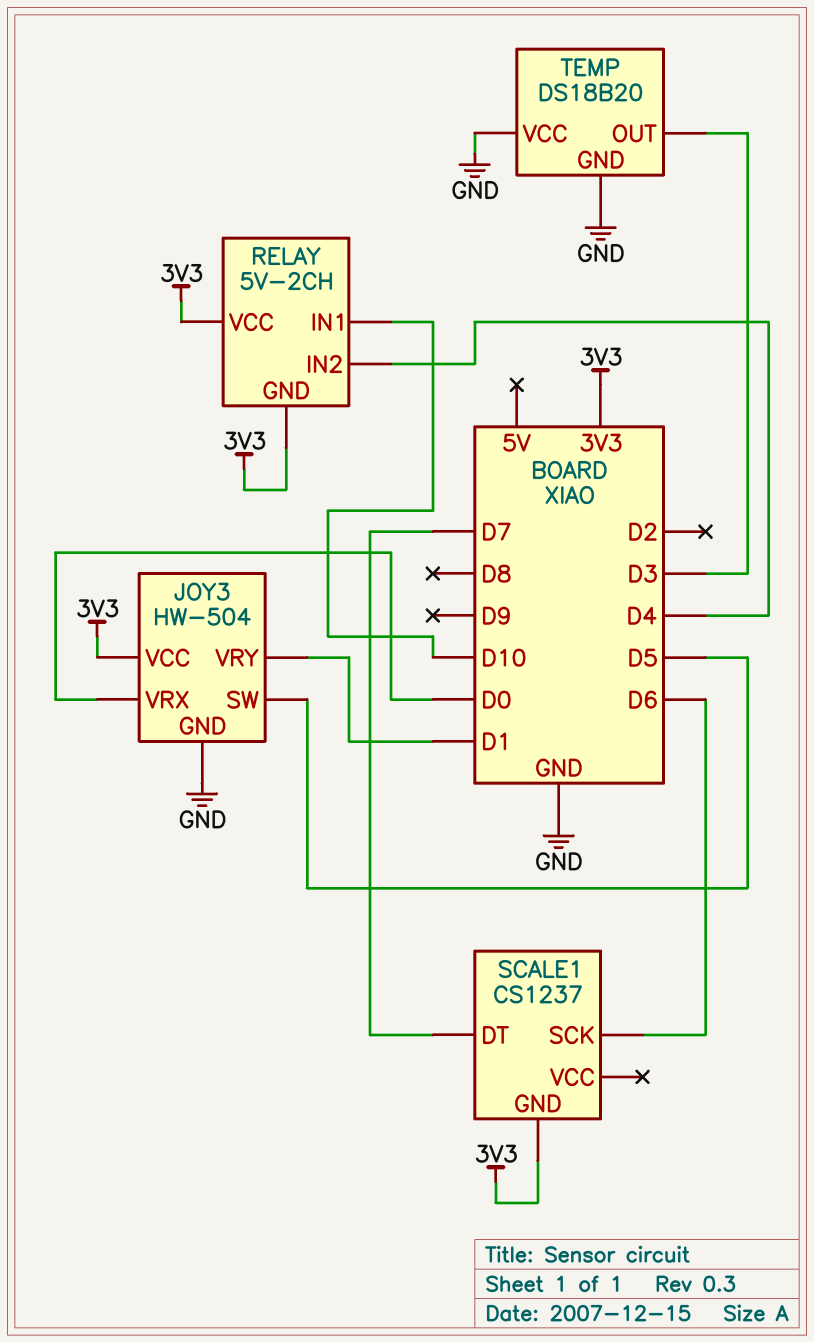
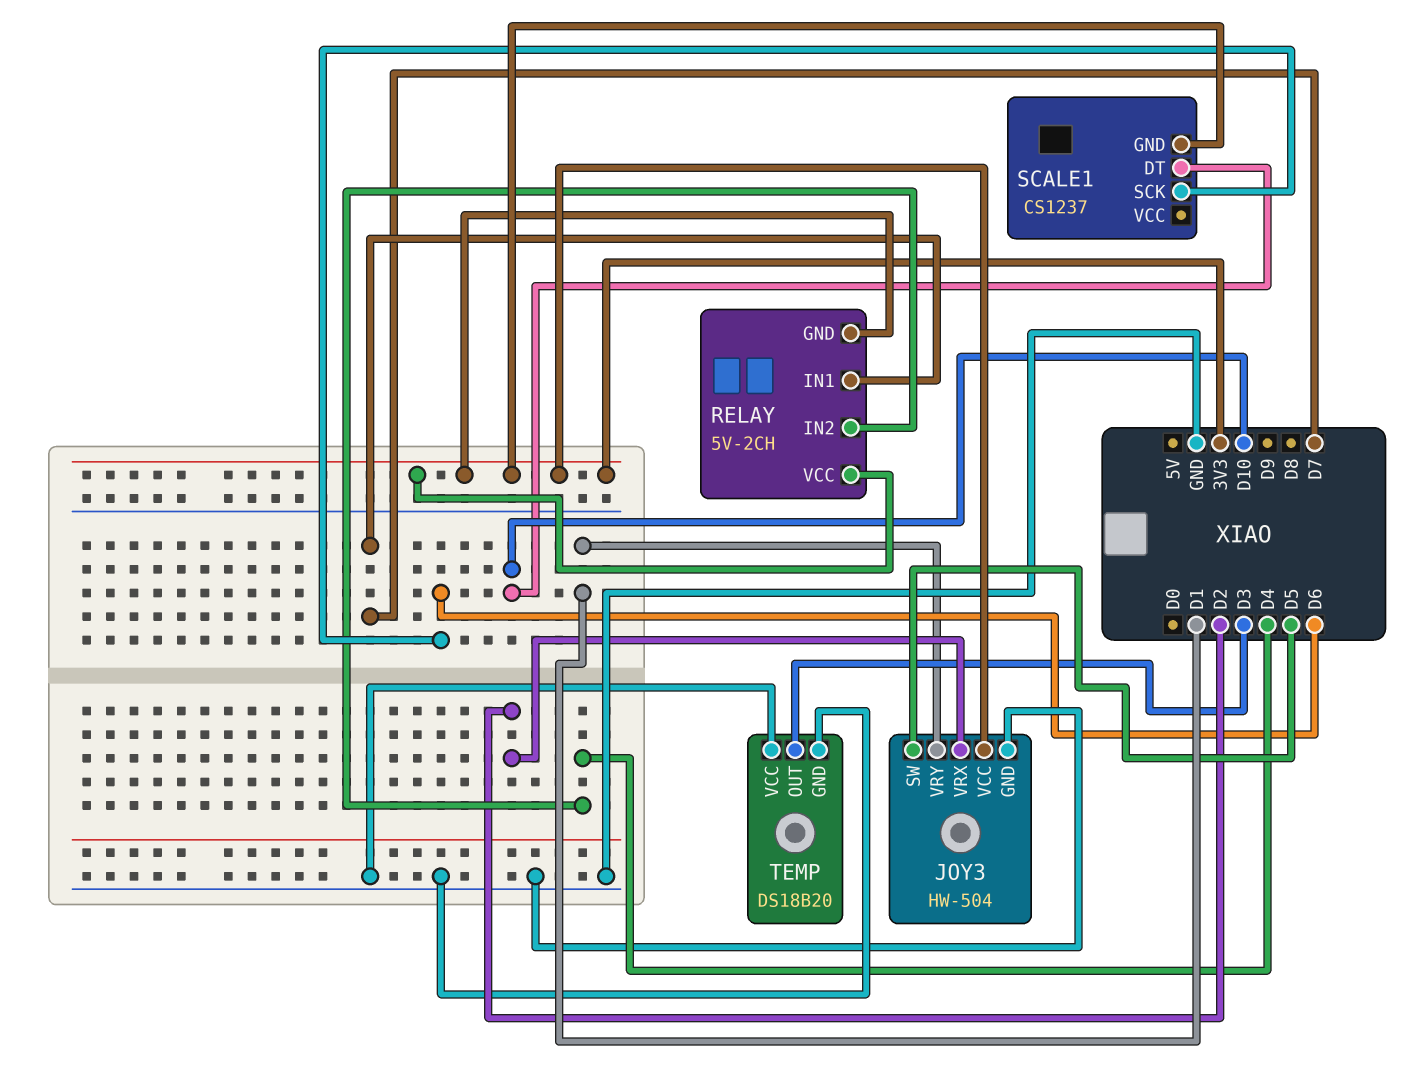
JOY3 pin VRX: D0 -> D2
RELAY pin IN1: D10 -> D7
SCALE1 pin DT: D7 -> D10

